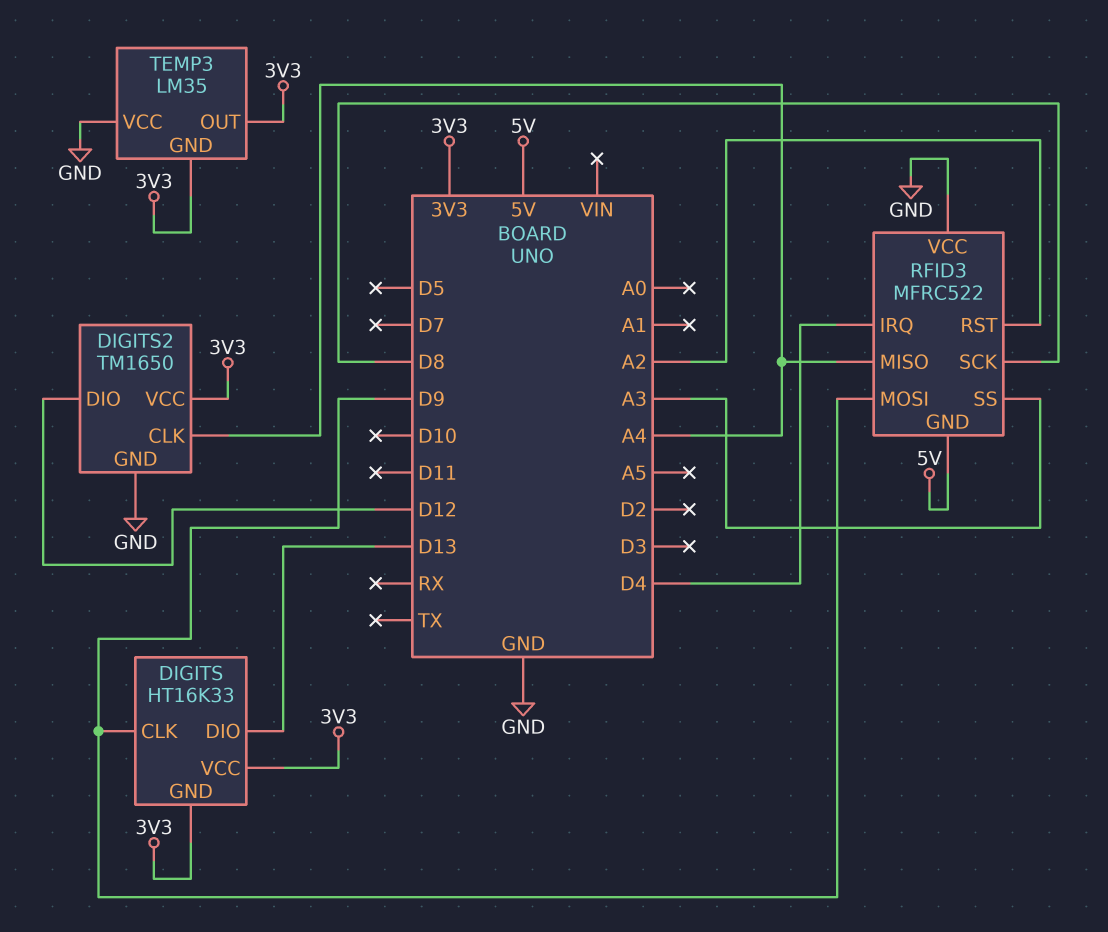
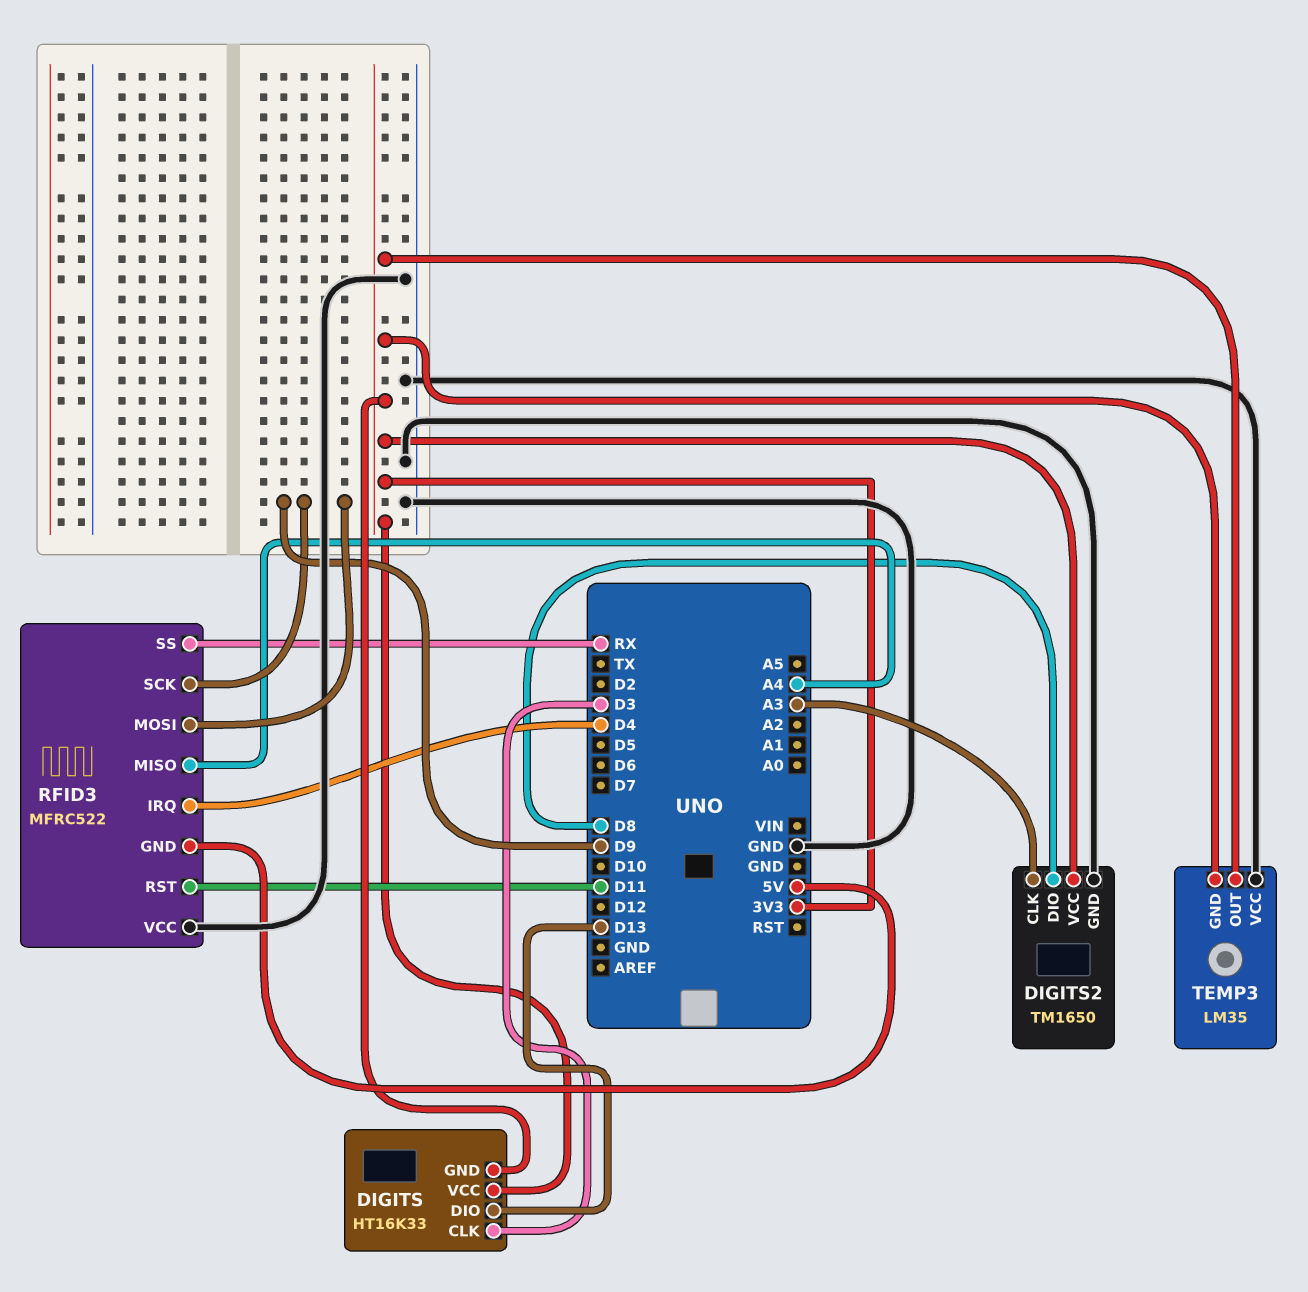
DIGITS pin CLK: D9 -> D3
DIGITS2 pin CLK: A4 -> A3
DIGITS2 pin DIO: D12 -> D8
RFID3 pin RST: A2 -> D11
RFID3 pin SCK: D8 -> D9
RFID3 pin SS: A3 -> RX

